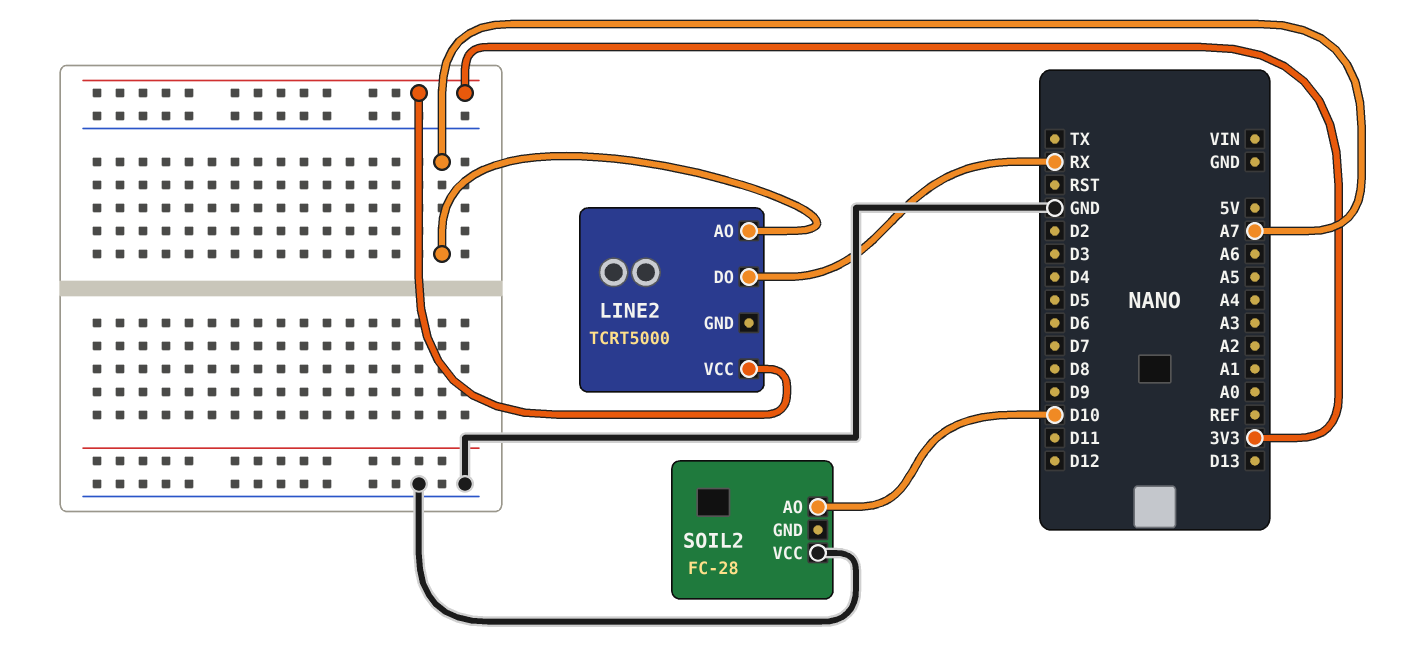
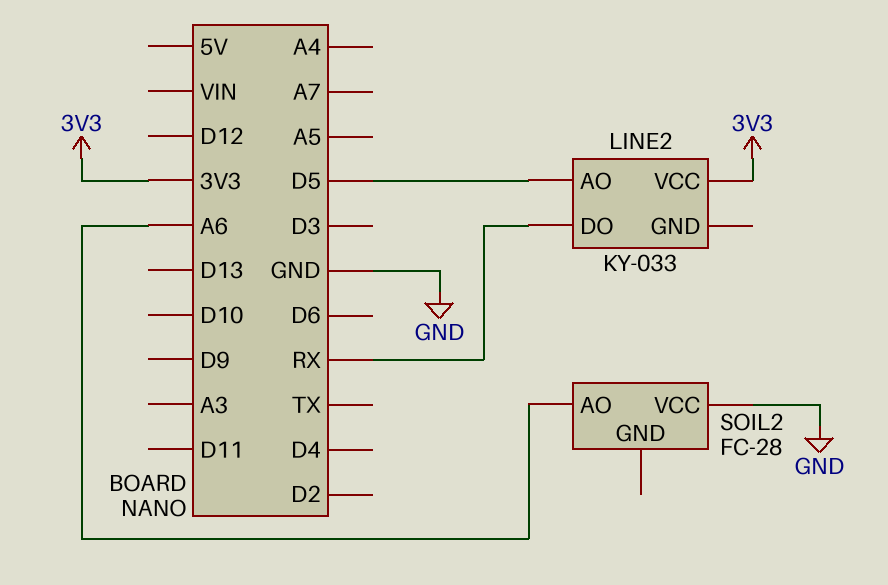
LINE2: TCRT5000 -> KY-033
LINE2 pin AO: A7 -> D5
SOIL2 pin AO: D10 -> A6

